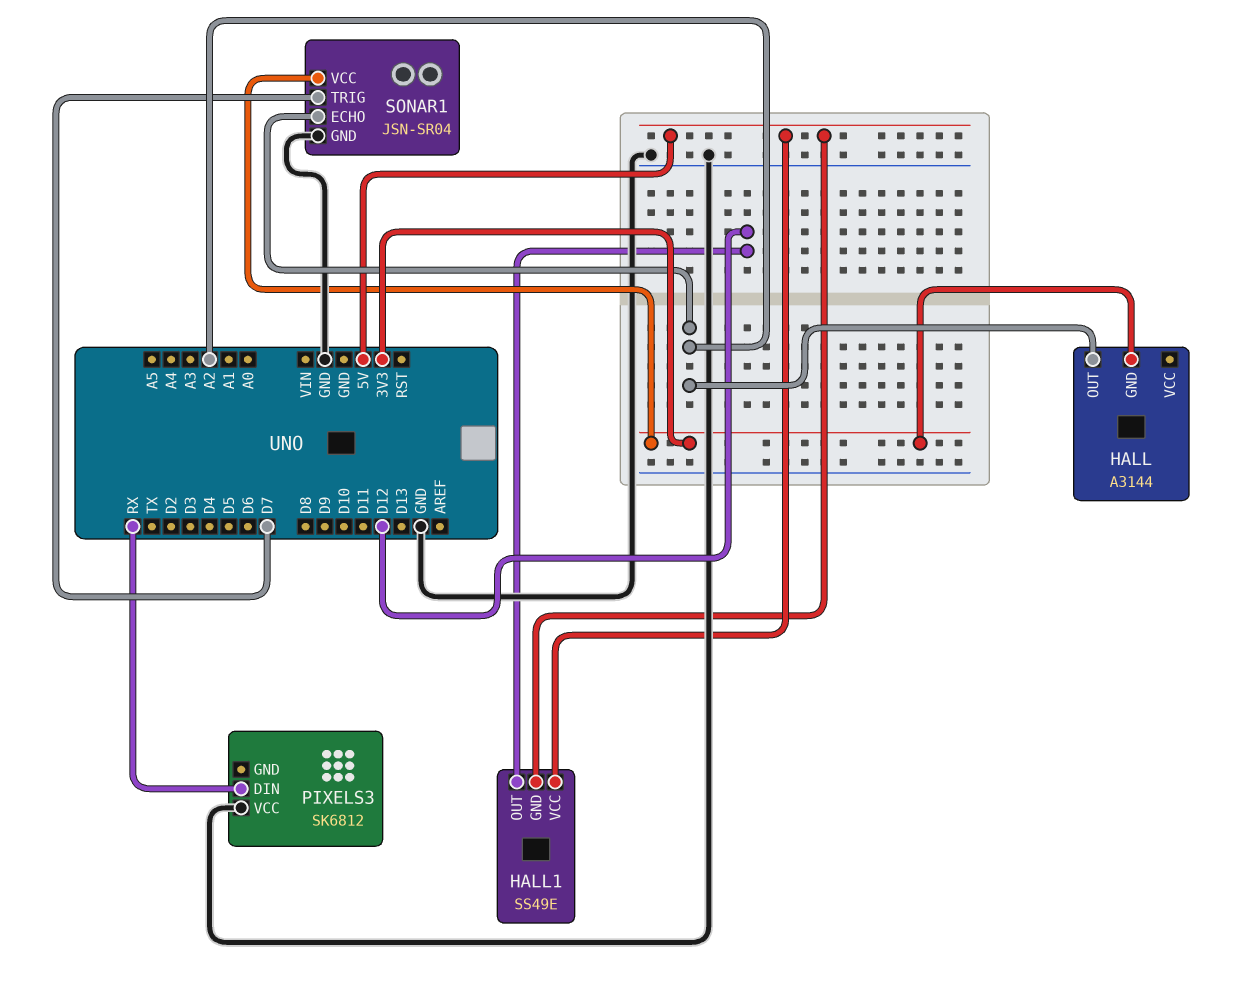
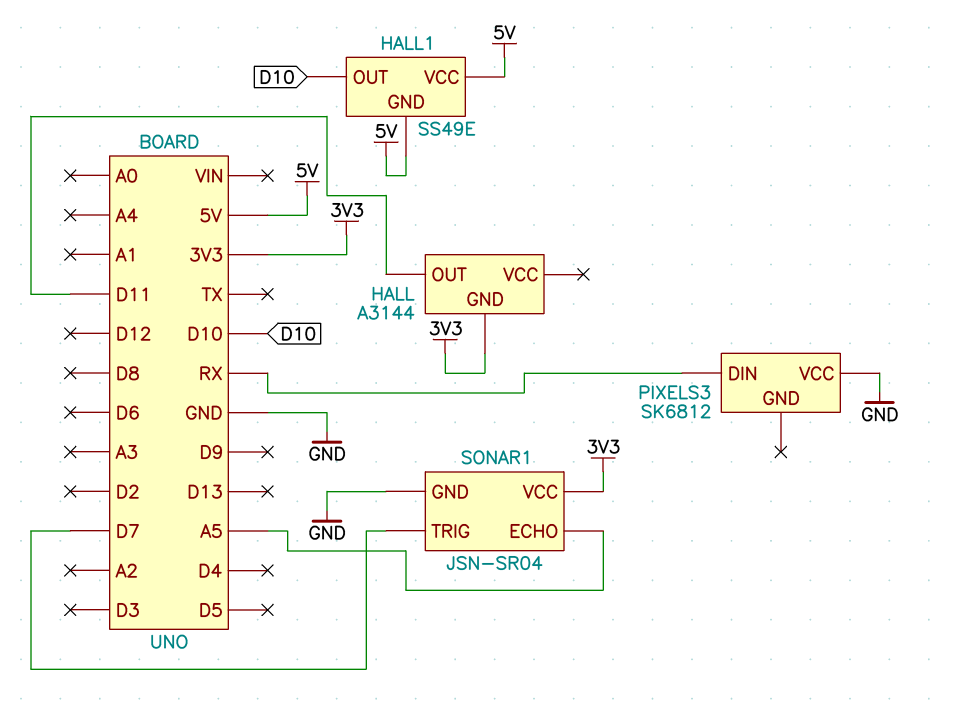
HALL pin OUT: A2 -> D11
HALL1 pin OUT: D12 -> D10
SONAR1 pin ECHO: A2 -> A5

